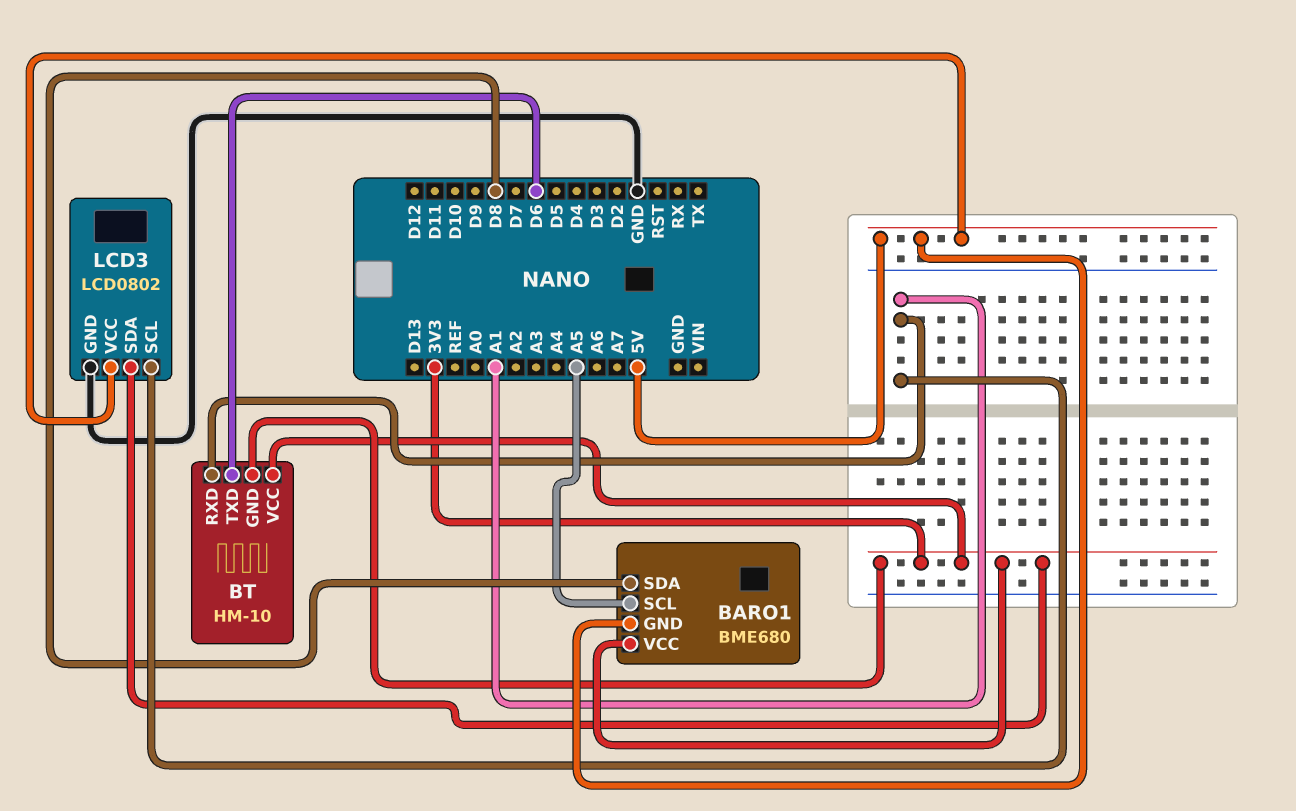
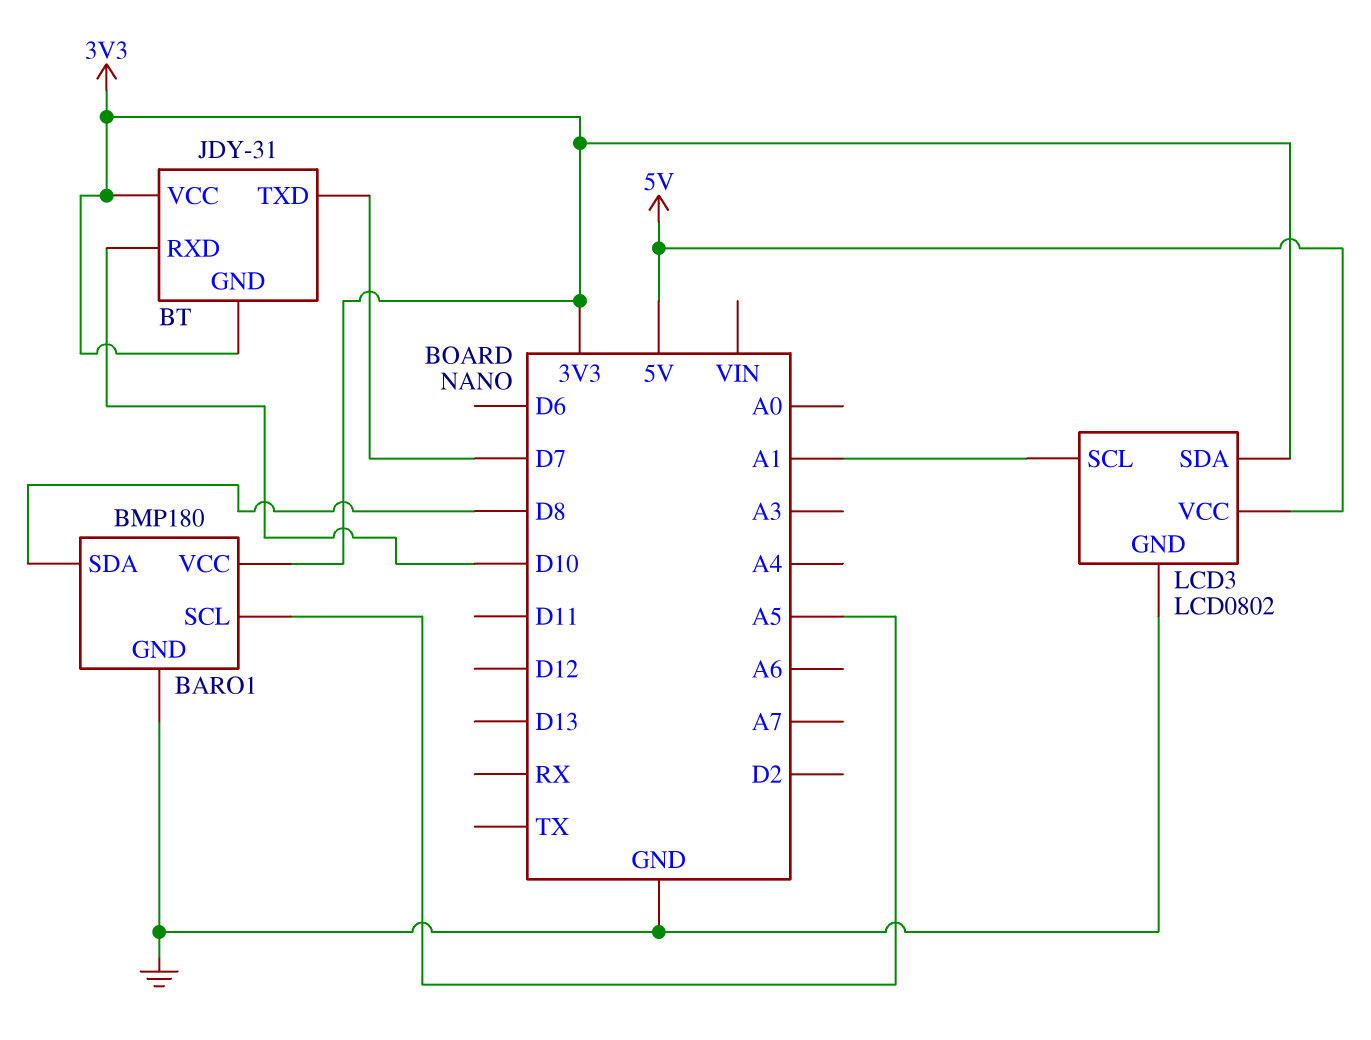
BARO1: BME680 -> BMP180
BARO1 pin GND: 5V -> GND
BT: HM-10 -> JDY-31
BT pin RXD: A1 -> D10
BT pin TXD: D6 -> D7

